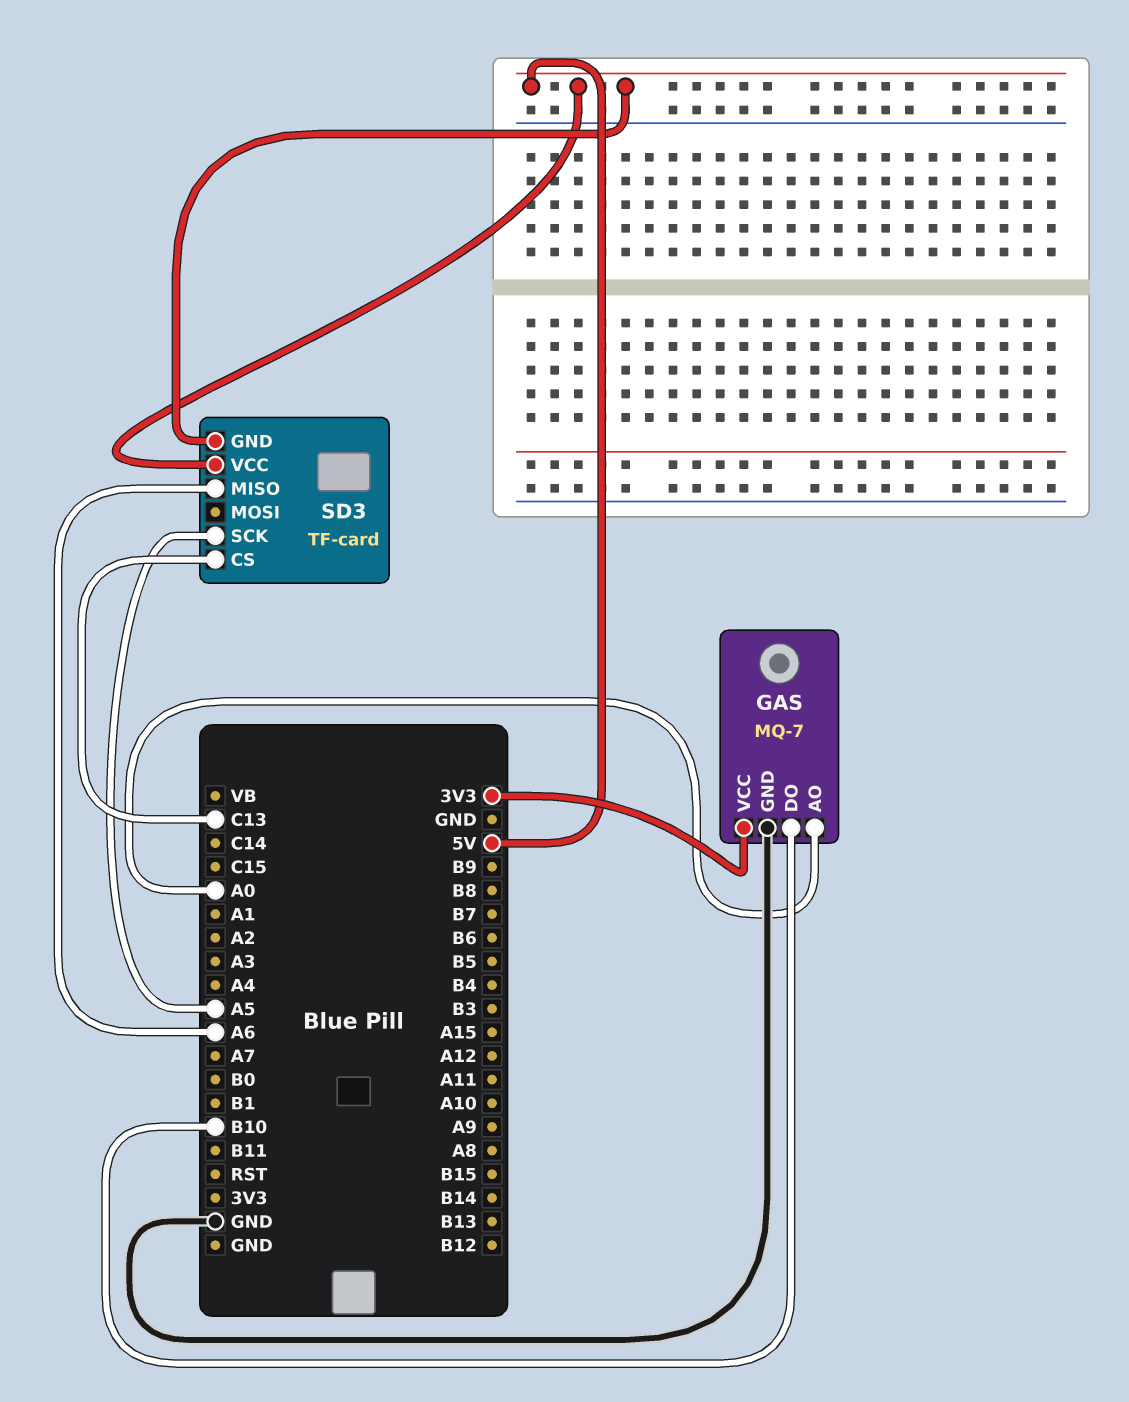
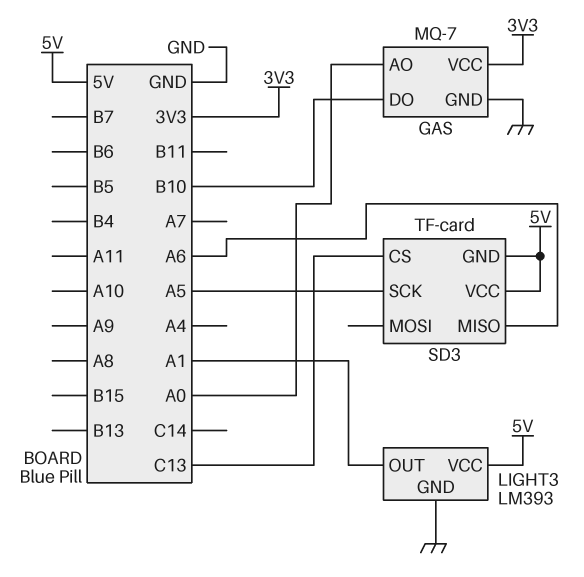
LIGHT3: none -> LM393
LIGHT3 pin GND: none -> GND
LIGHT3 pin OUT: none -> A1
LIGHT3 pin VCC: none -> 5V

